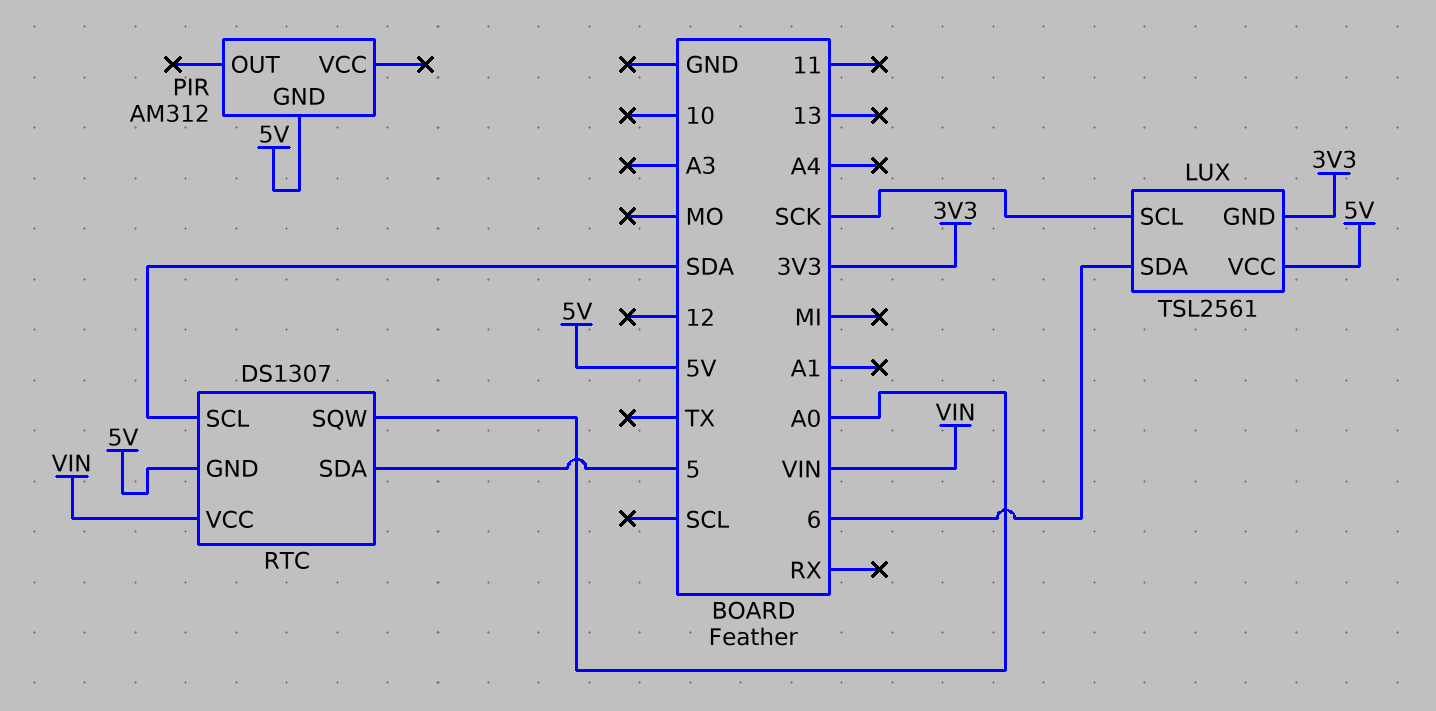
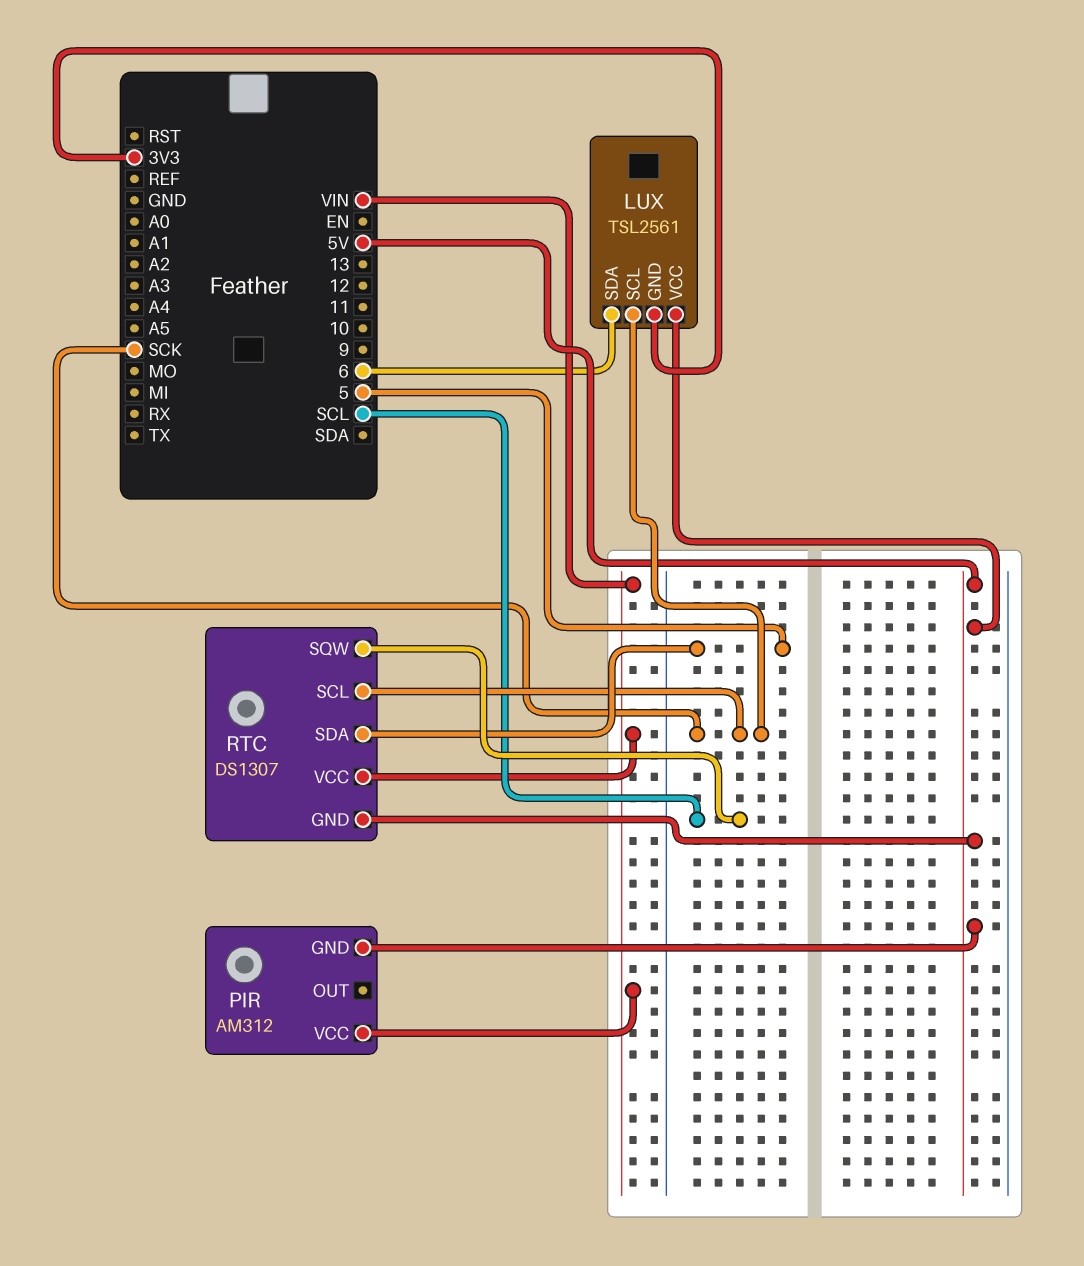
PIR pin VCC: none -> VIN
RTC pin SCL: SDA -> SCK
RTC pin SQW: A0 -> SCL

